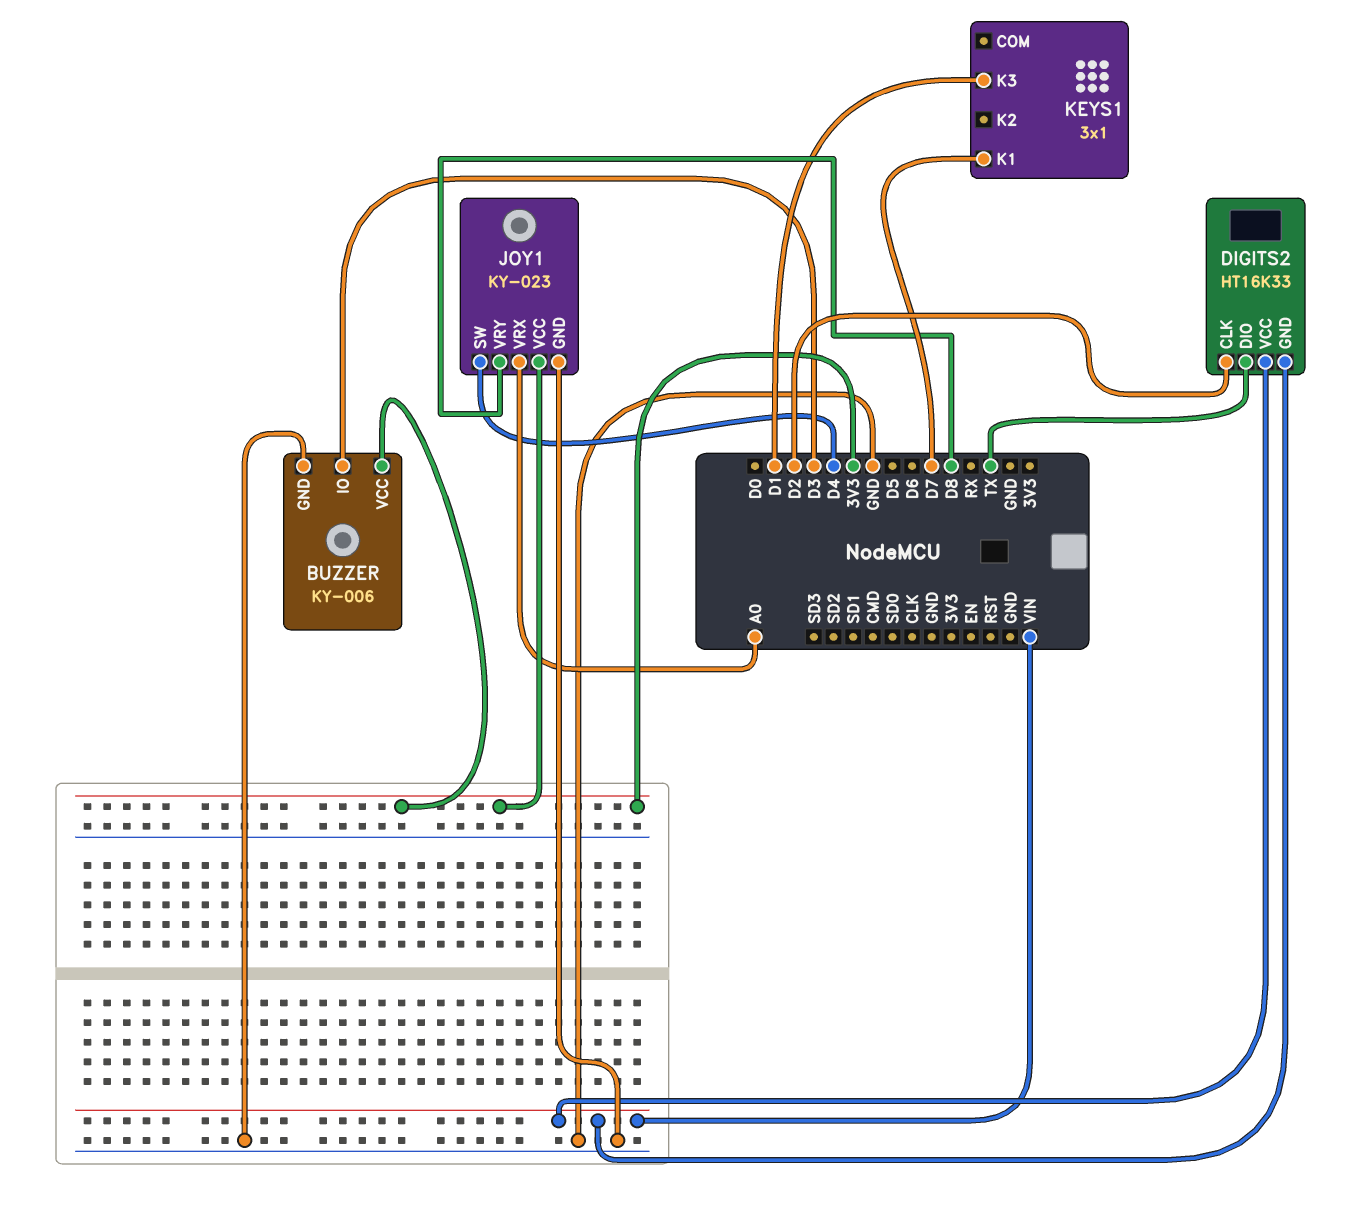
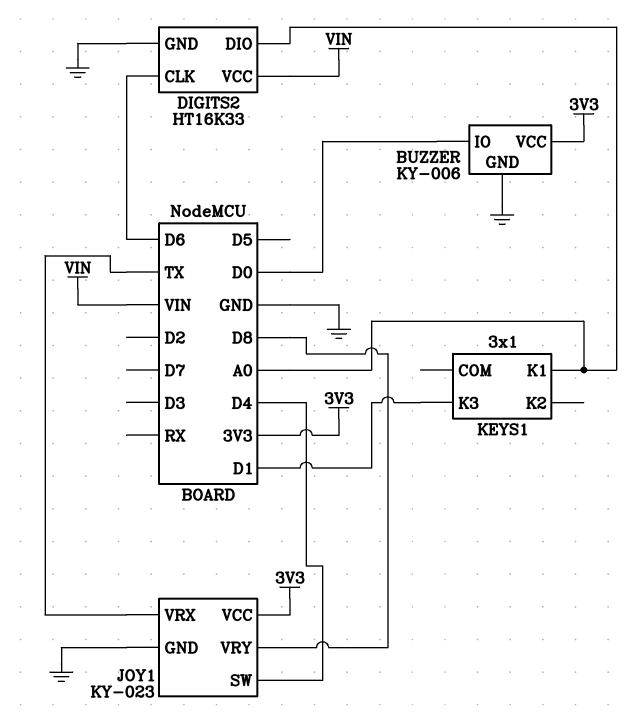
BUZZER pin IO: D3 -> D0
DIGITS2 pin CLK: D2 -> D6
DIGITS2 pin DIO: TX -> A0
DIGITS2 pin GND: VIN -> GND
JOY1 pin VRX: A0 -> TX
KEYS1 pin K1: D7 -> A0

